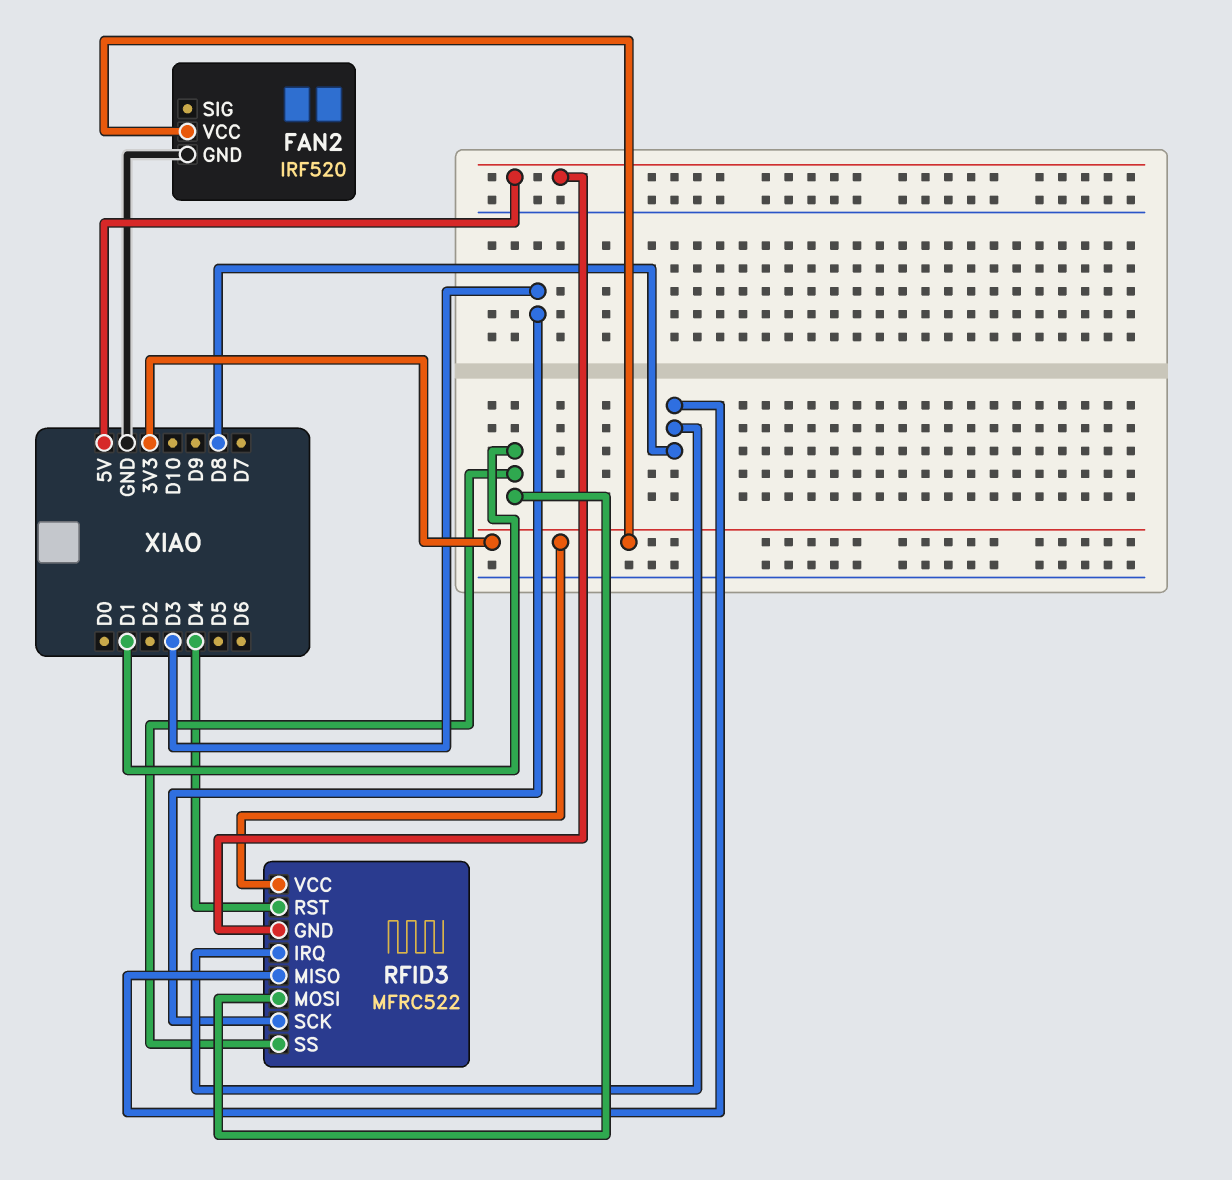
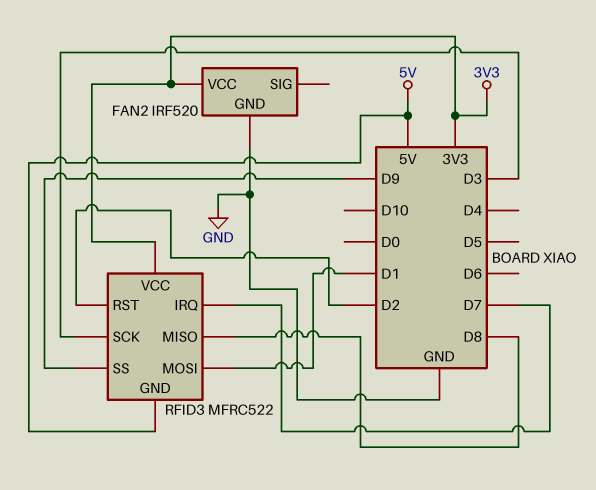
RFID3 pin IRQ: D8 -> D7
RFID3 pin RST: D4 -> D2
RFID3 pin SS: D1 -> D9

